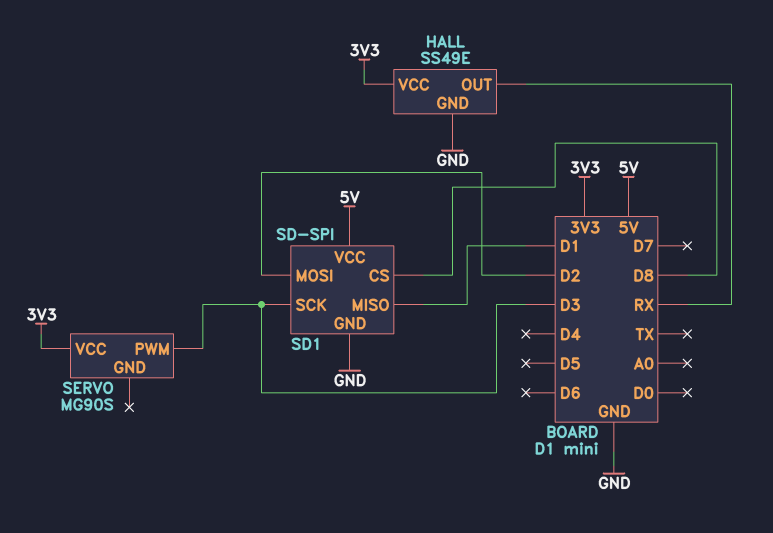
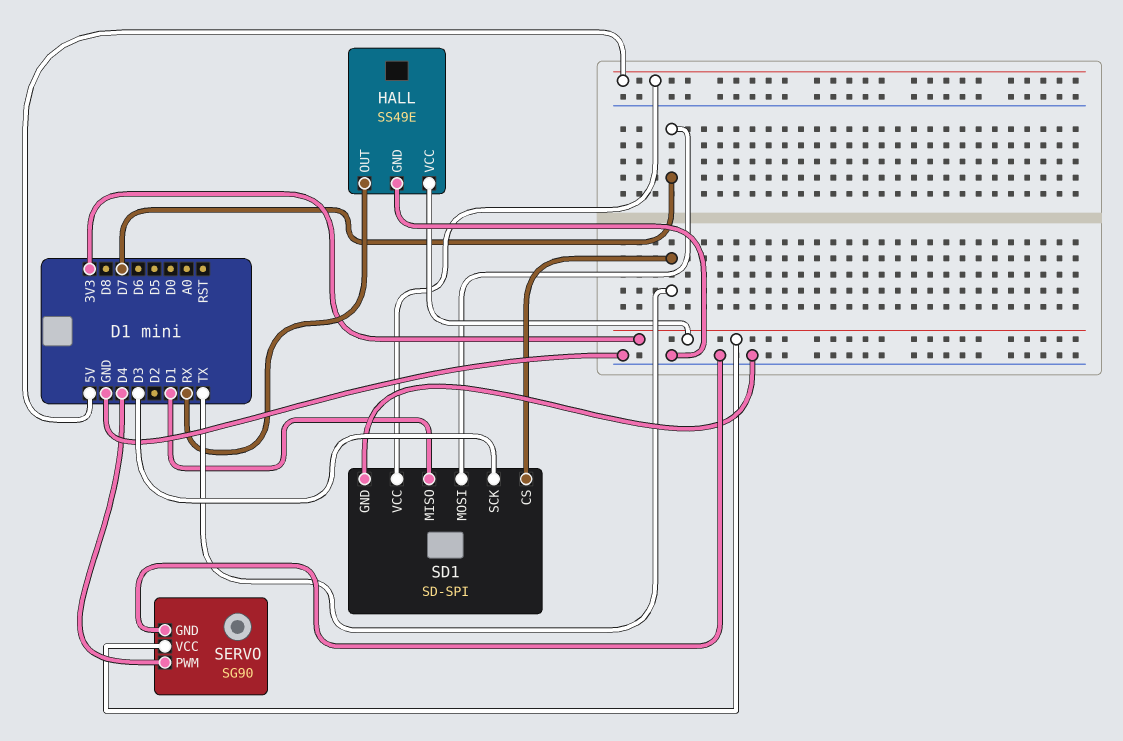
SD1 pin CS: D8 -> TX
SD1 pin MOSI: D2 -> D7
SERVO: MG90S -> SG90
SERVO pin GND: none -> GND
SERVO pin PWM: D3 -> D4

